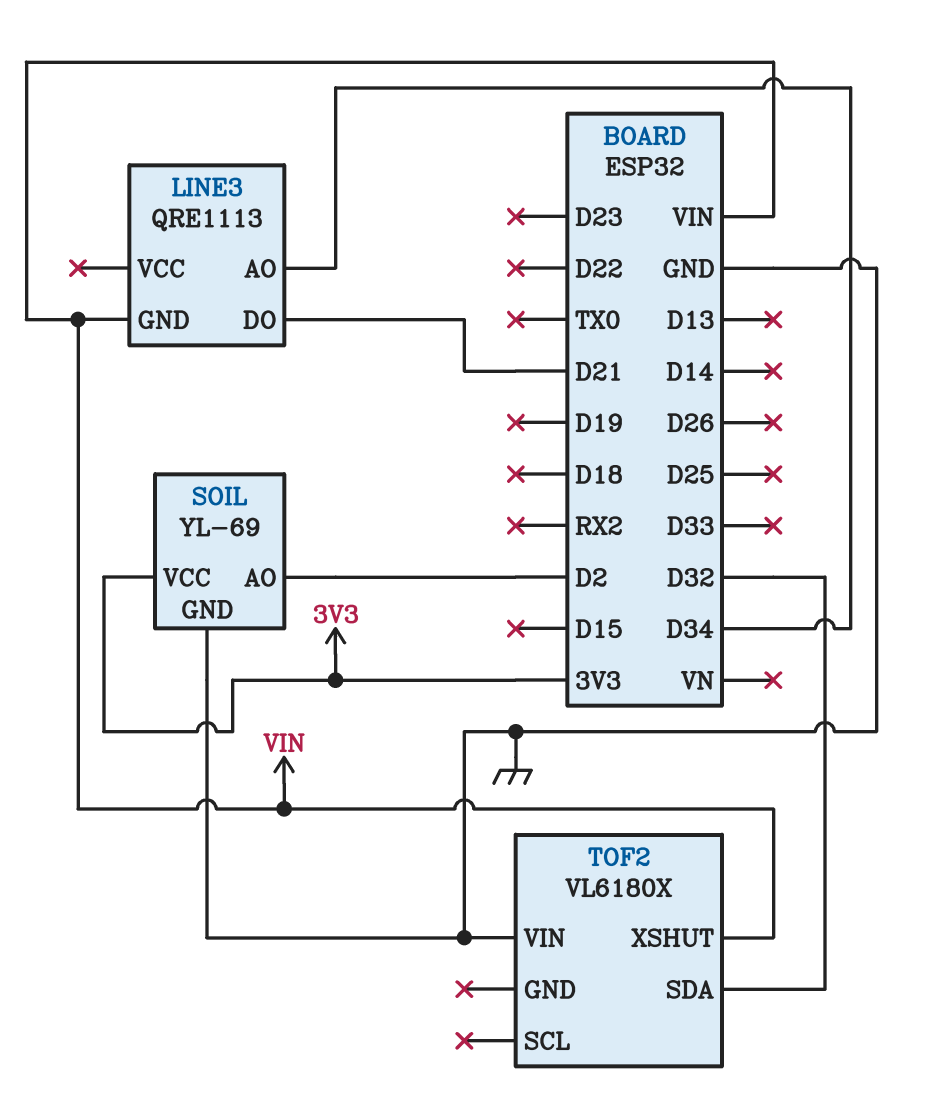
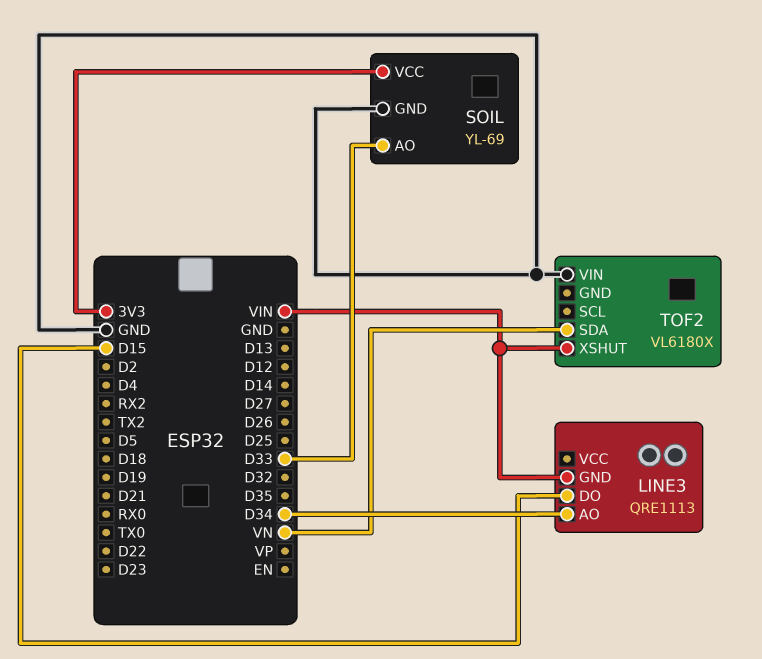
LINE3 pin DO: D21 -> D15
SOIL pin AO: D2 -> D33
TOF2 pin SDA: D32 -> VN

